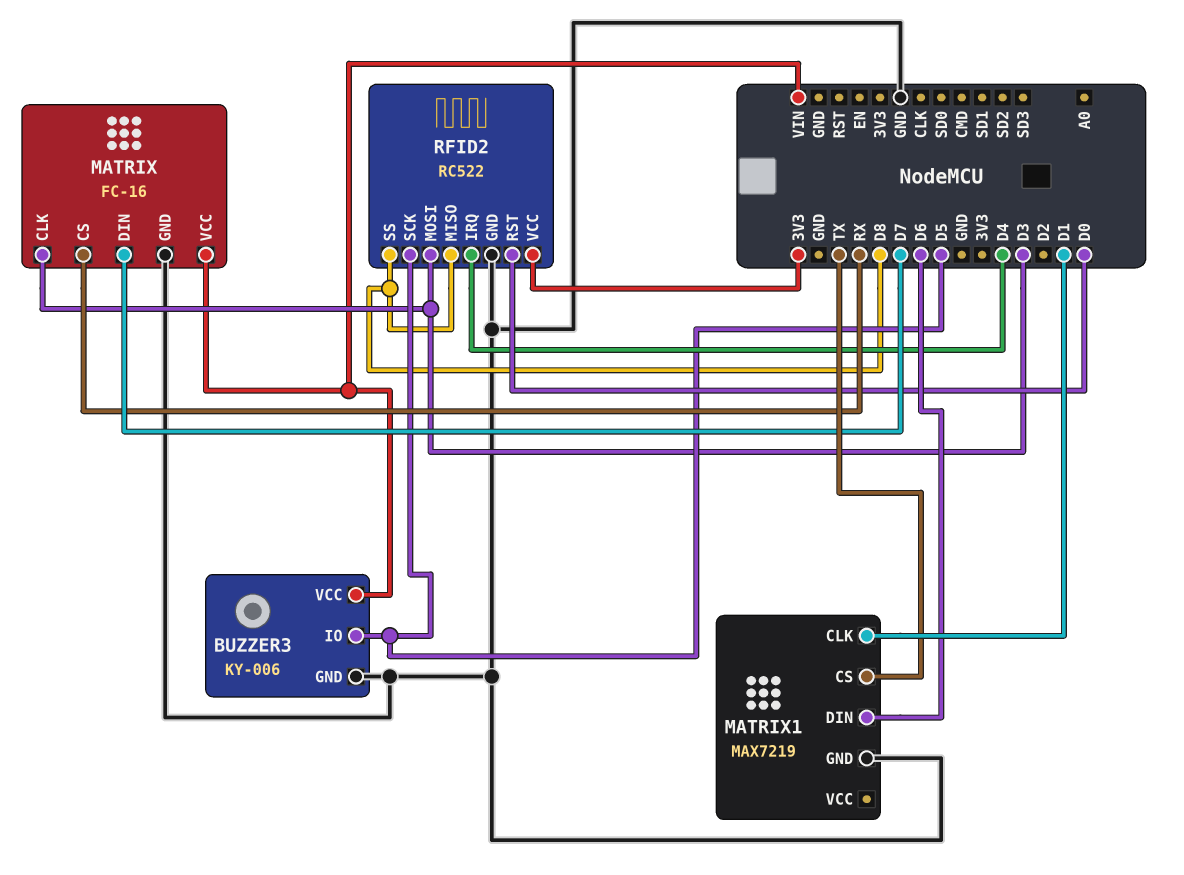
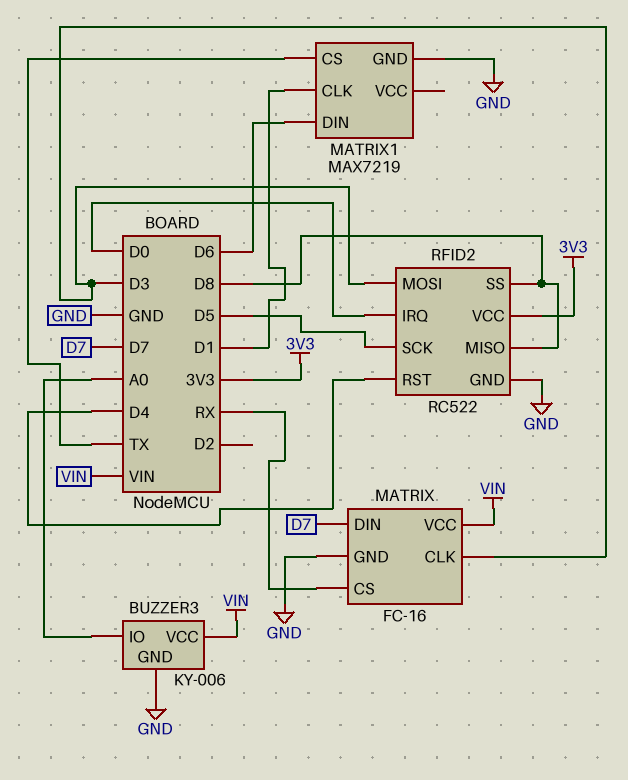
BUZZER3 pin IO: D5 -> A0
RFID2 pin IRQ: D4 -> D0
RFID2 pin RST: D0 -> D4

